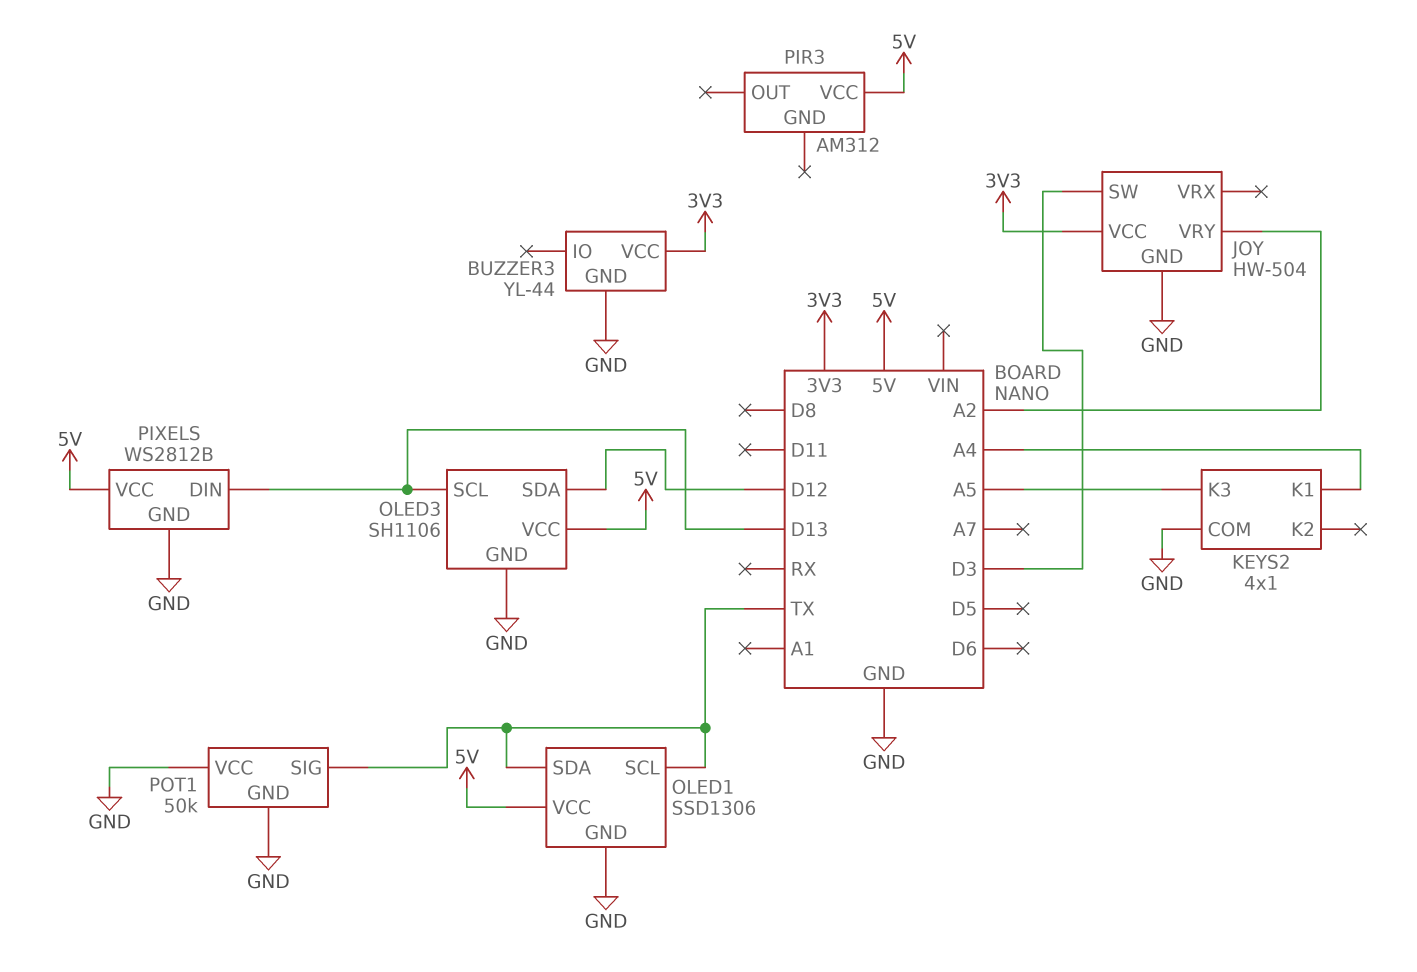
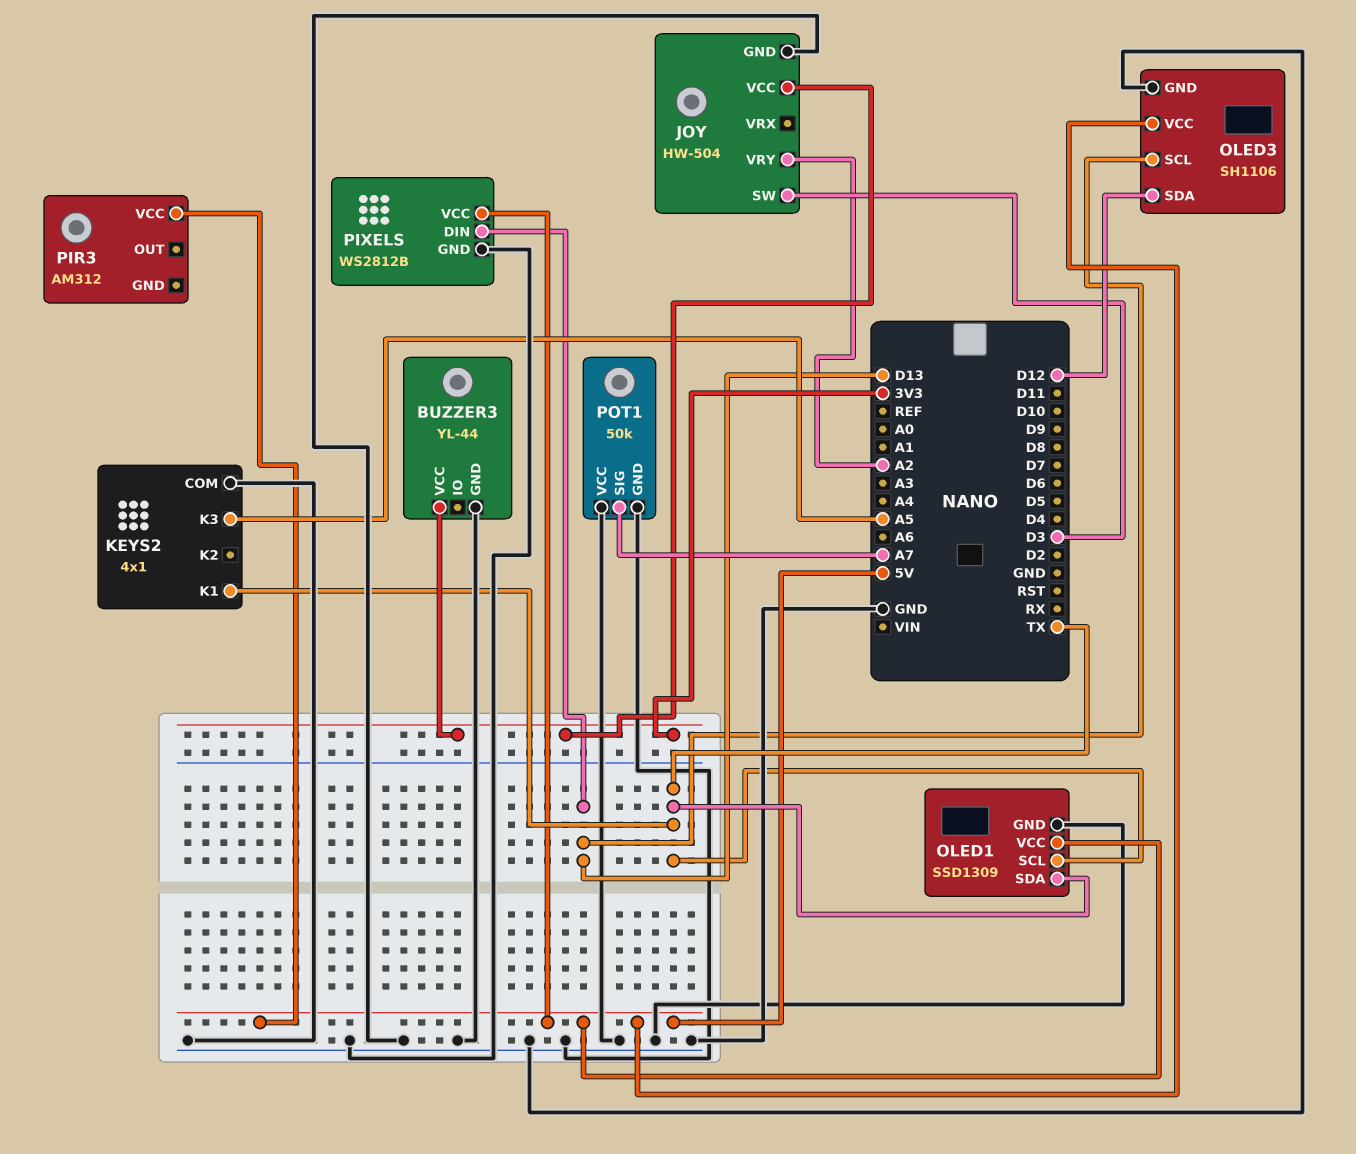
KEYS2 pin K1: A4 -> TX
OLED1: SSD1306 -> SSD1309
POT1 pin SIG: TX -> A7

